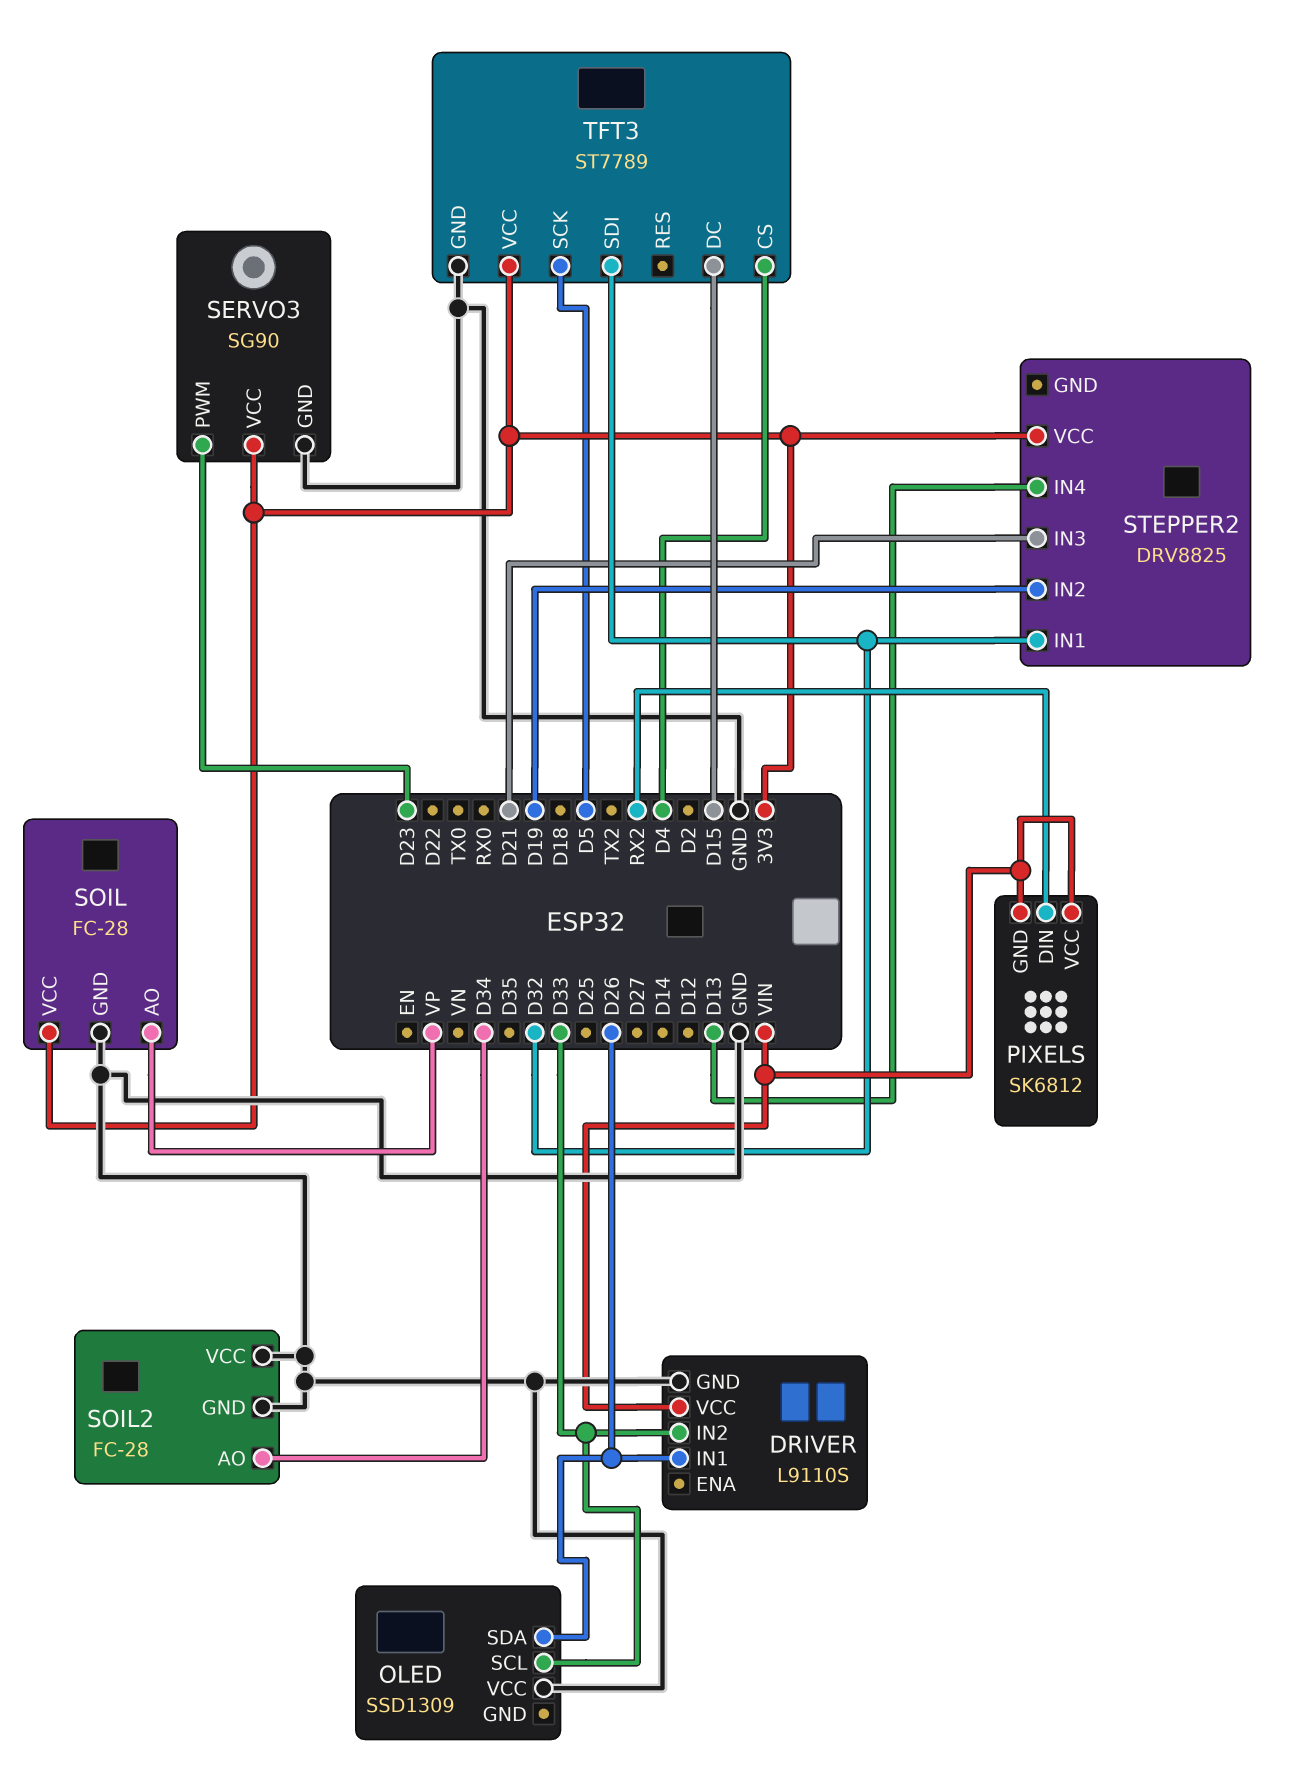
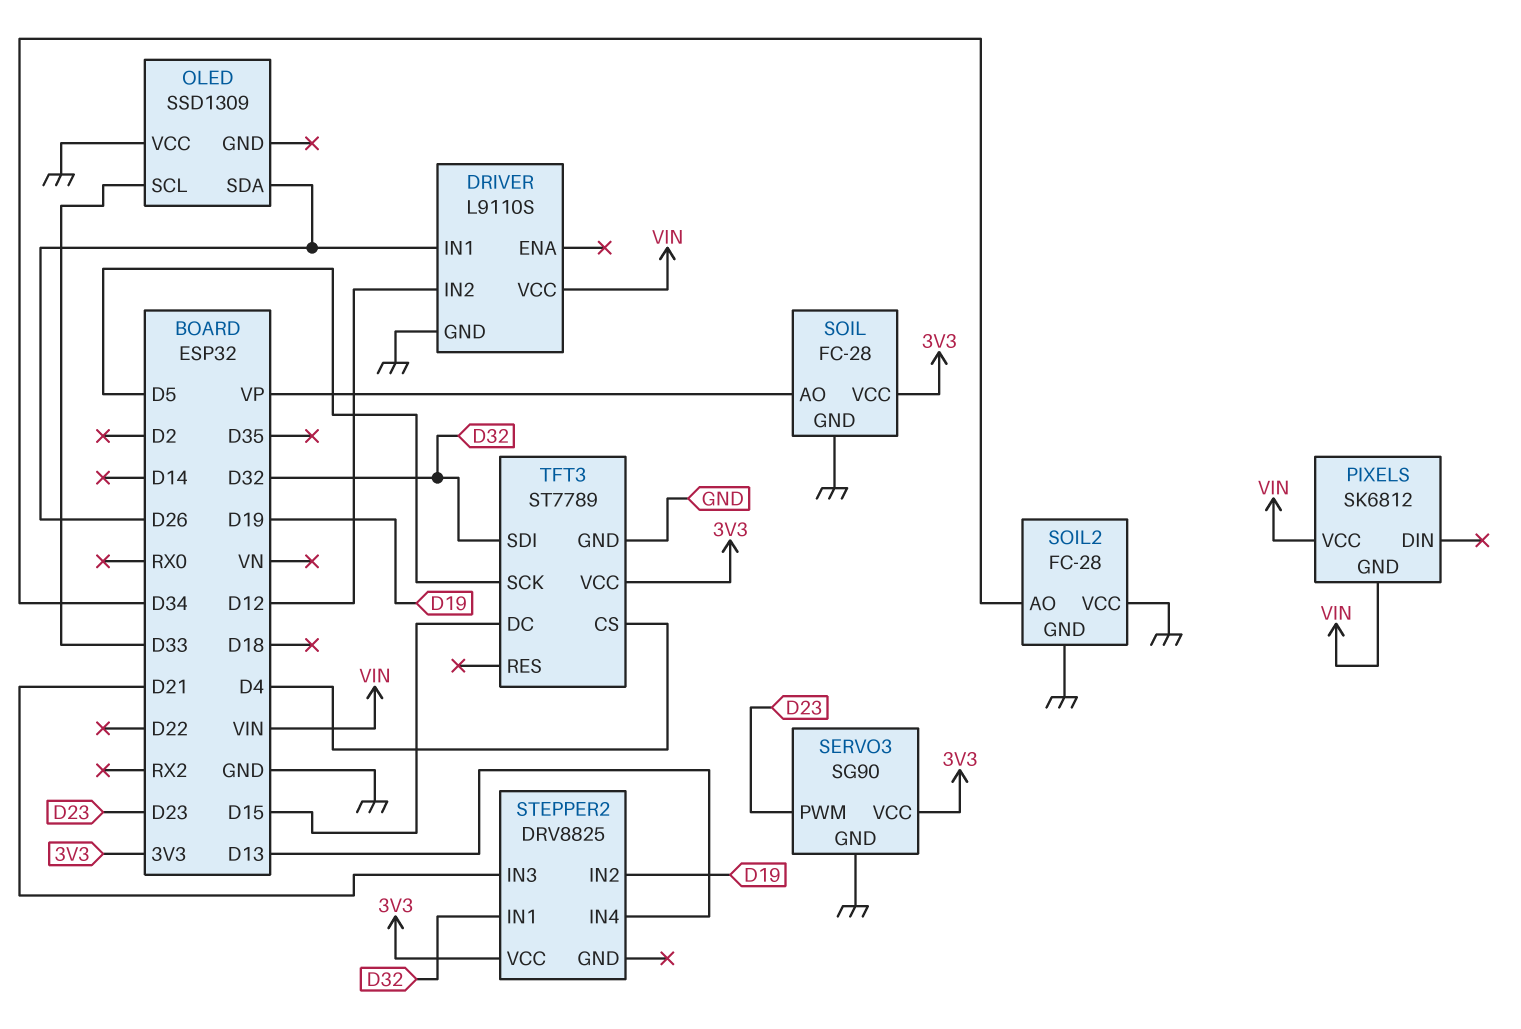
DRIVER pin IN2: D33 -> D12
PIXELS pin DIN: RX2 -> none

